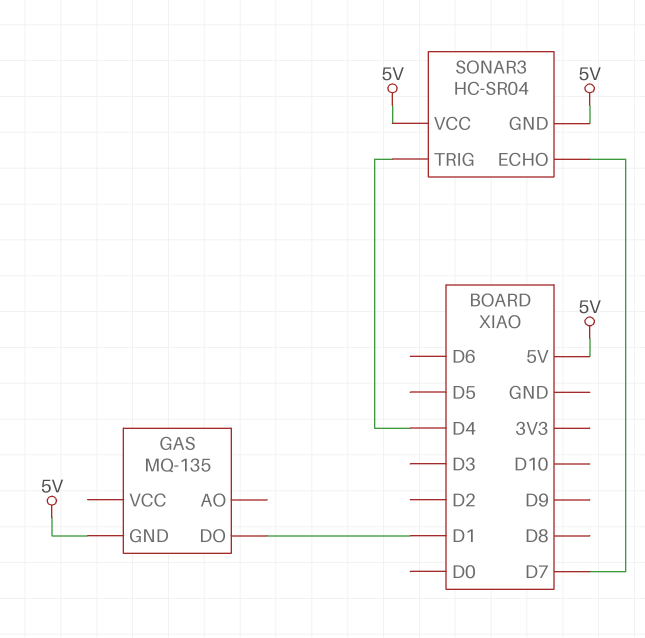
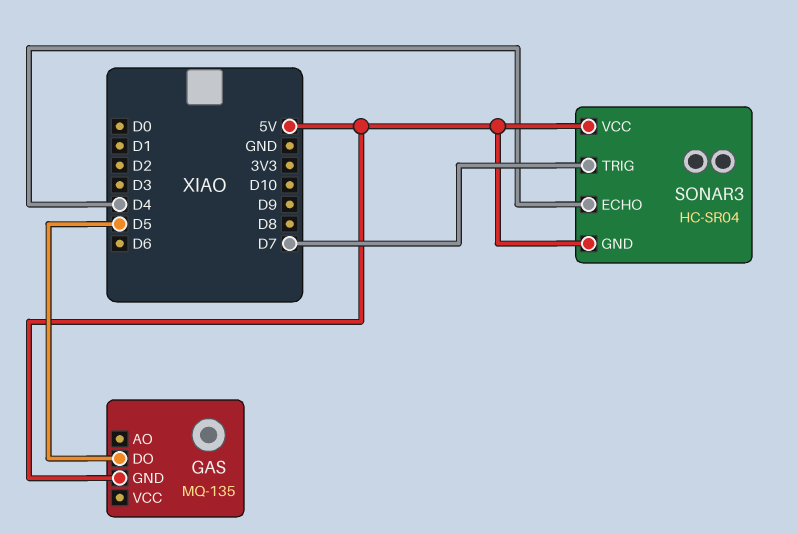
GAS pin DO: D1 -> D5
SONAR3 pin ECHO: D7 -> D4
SONAR3 pin TRIG: D4 -> D7

